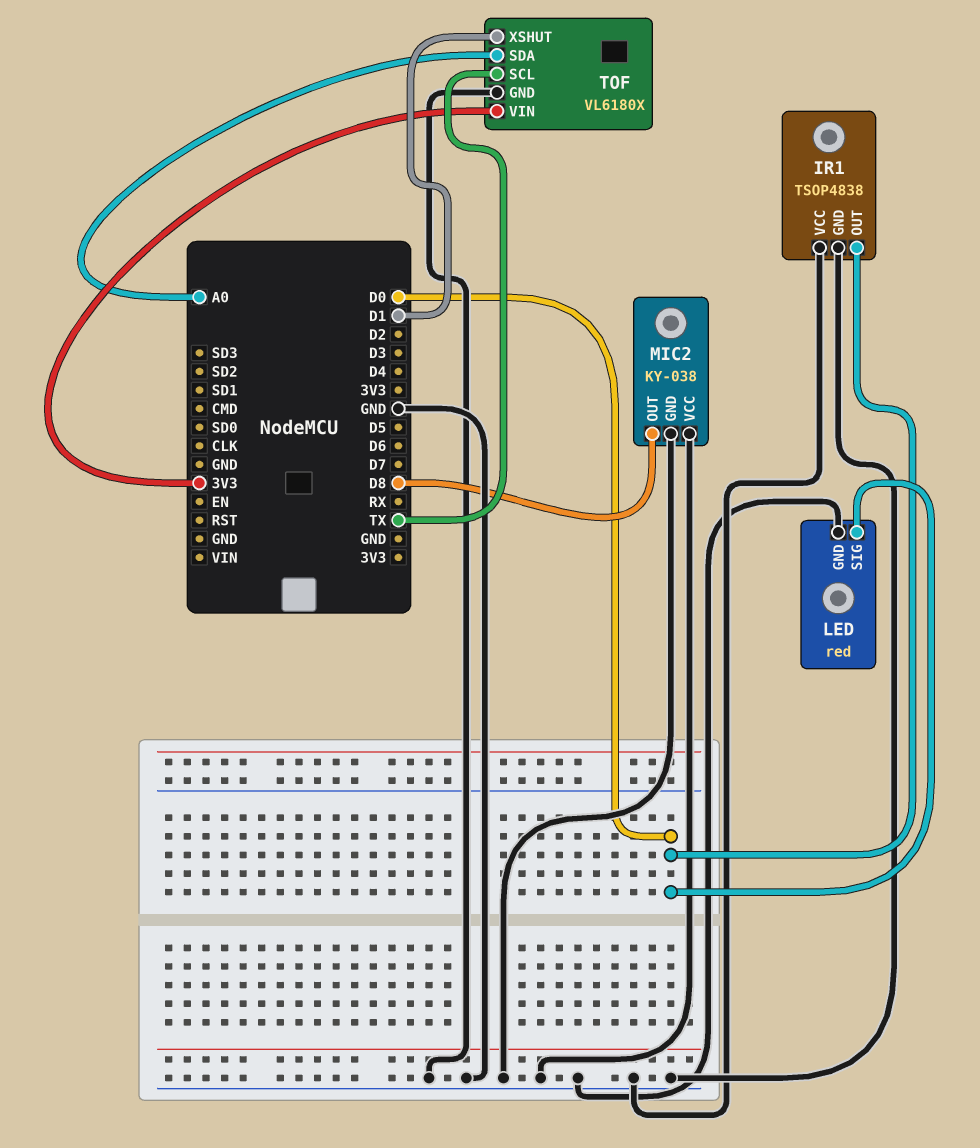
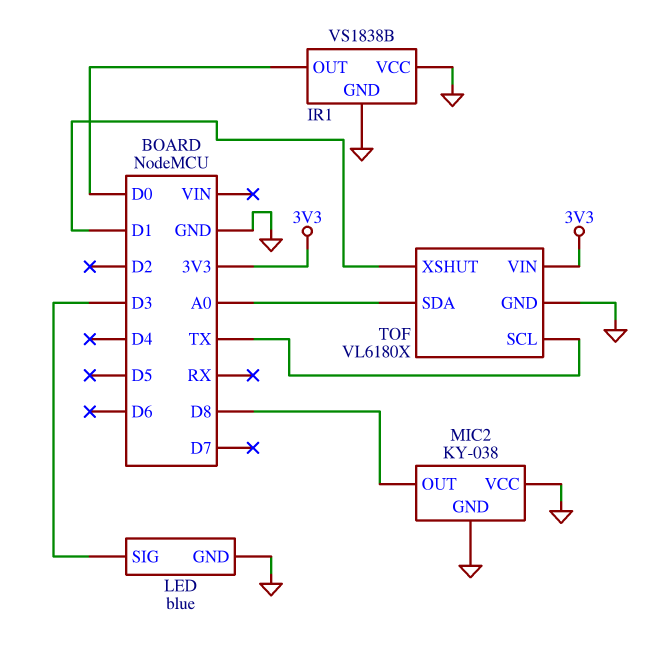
IR1: TSOP4838 -> VS1838B
LED: red -> blue
LED pin SIG: D0 -> D3

